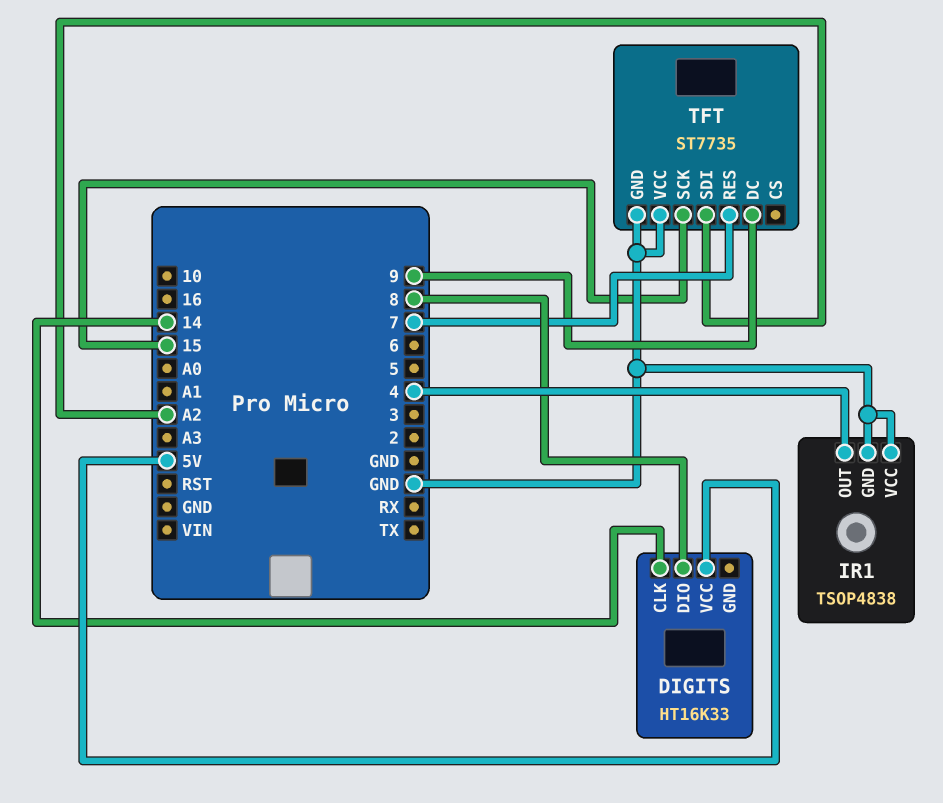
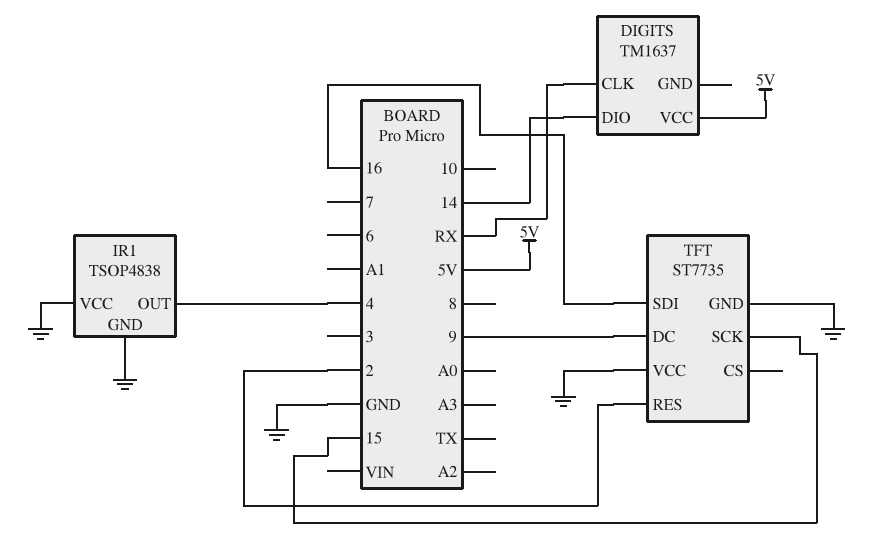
DIGITS: HT16K33 -> TM1637
DIGITS pin CLK: 14 -> RX
DIGITS pin DIO: 8 -> 14
TFT pin RES: 7 -> 2
TFT pin SDI: A2 -> 16

